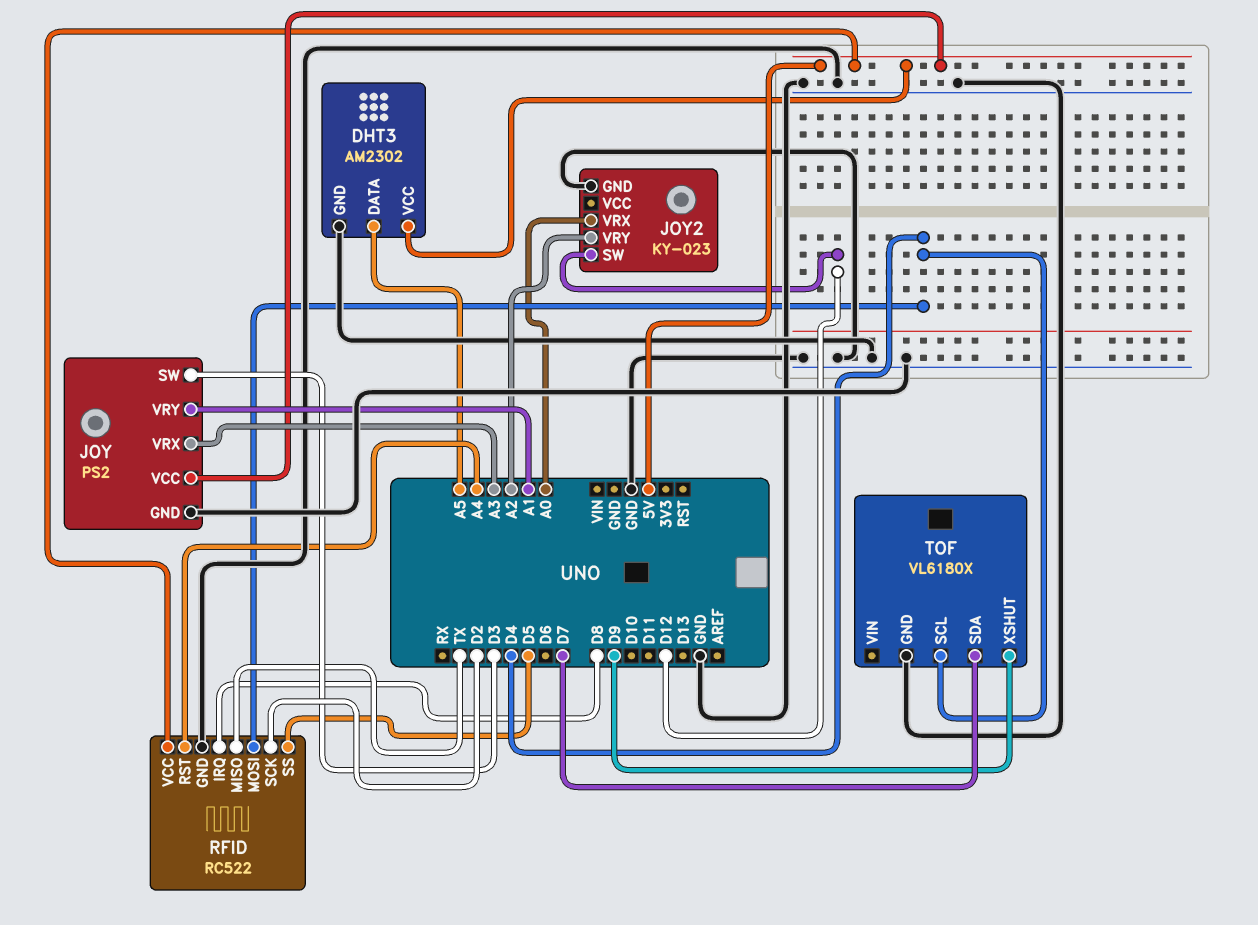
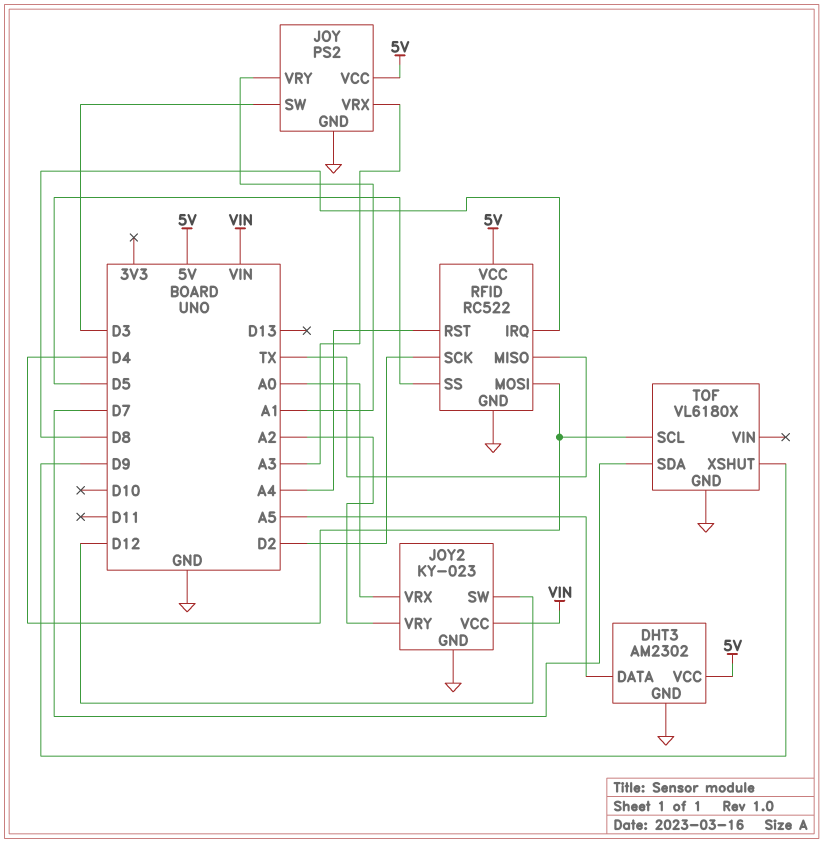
JOY2 pin VCC: none -> VIN

